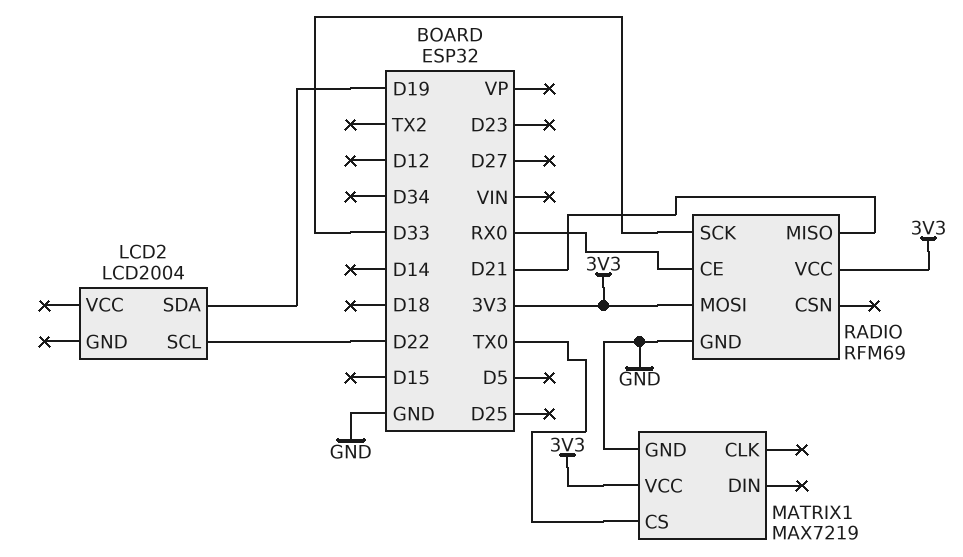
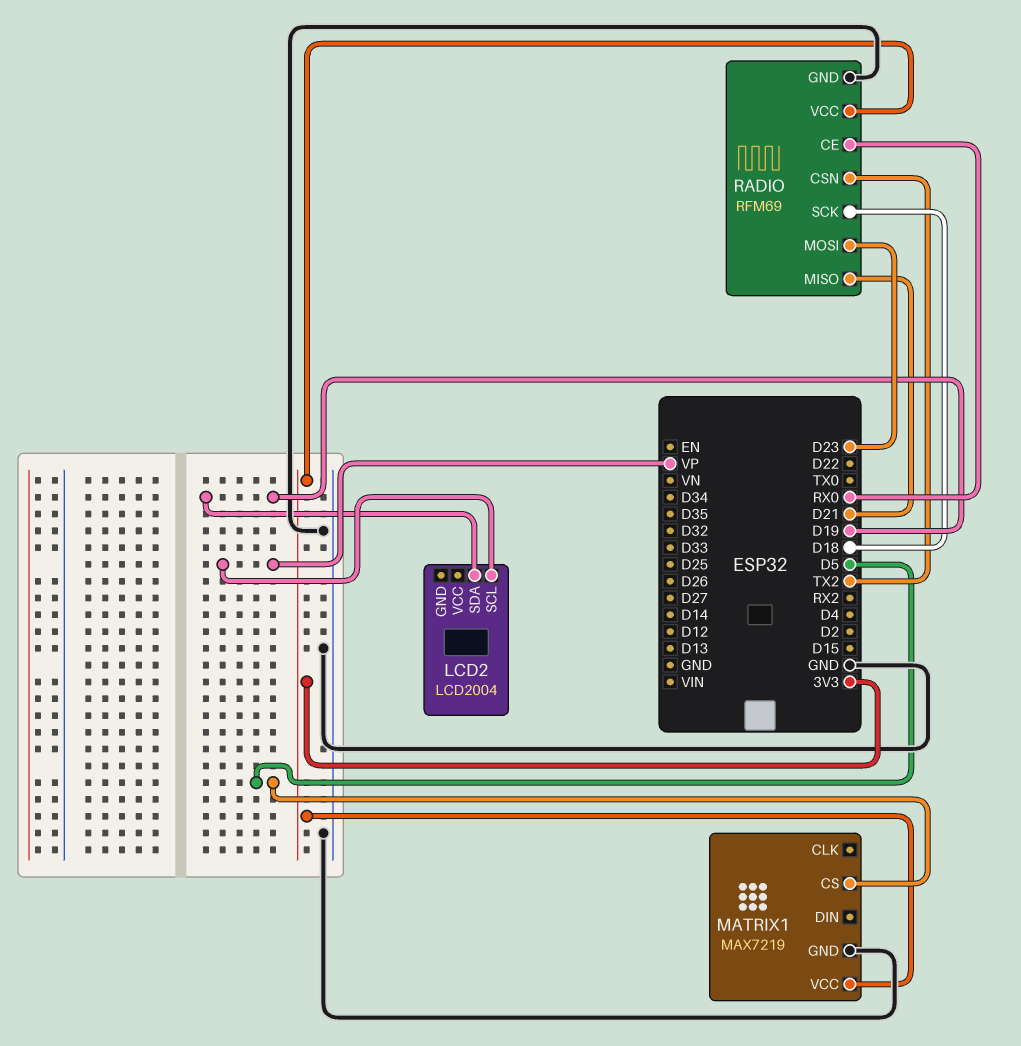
LCD2 pin SCL: D22 -> VP
MATRIX1 pin CS: TX0 -> D5
RADIO pin CSN: none -> TX2
RADIO pin MOSI: 3V3 -> D23
RADIO pin SCK: D33 -> D18

